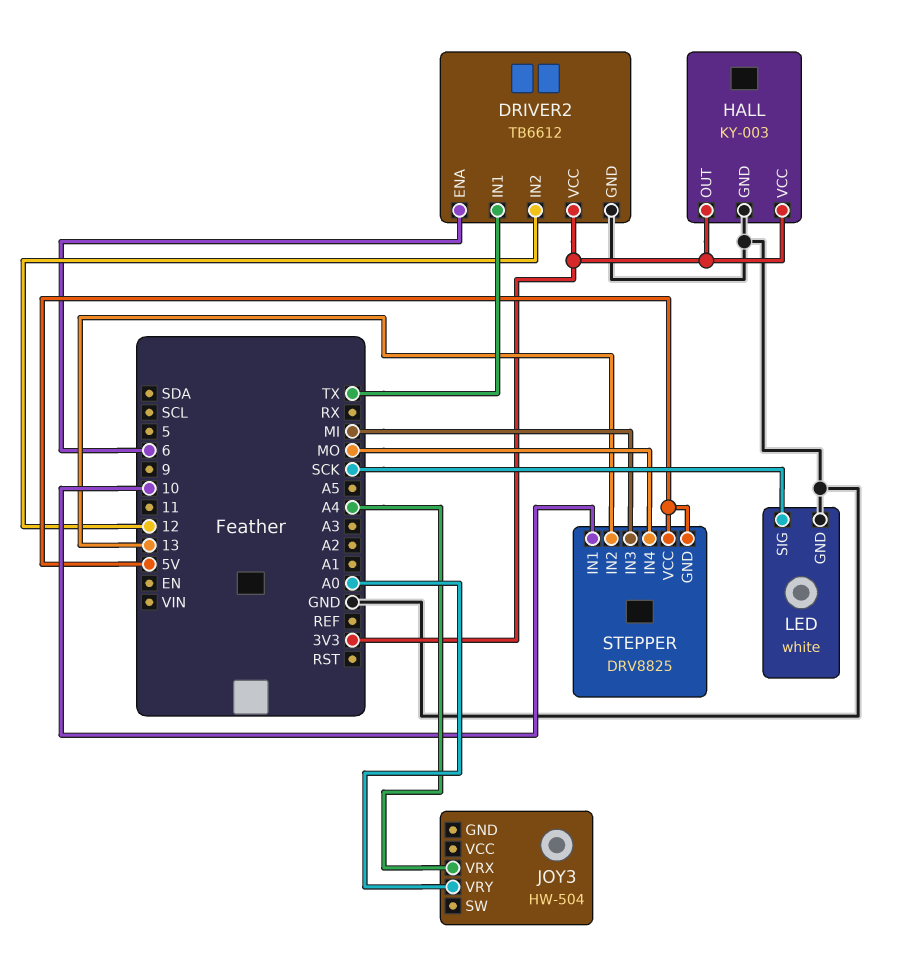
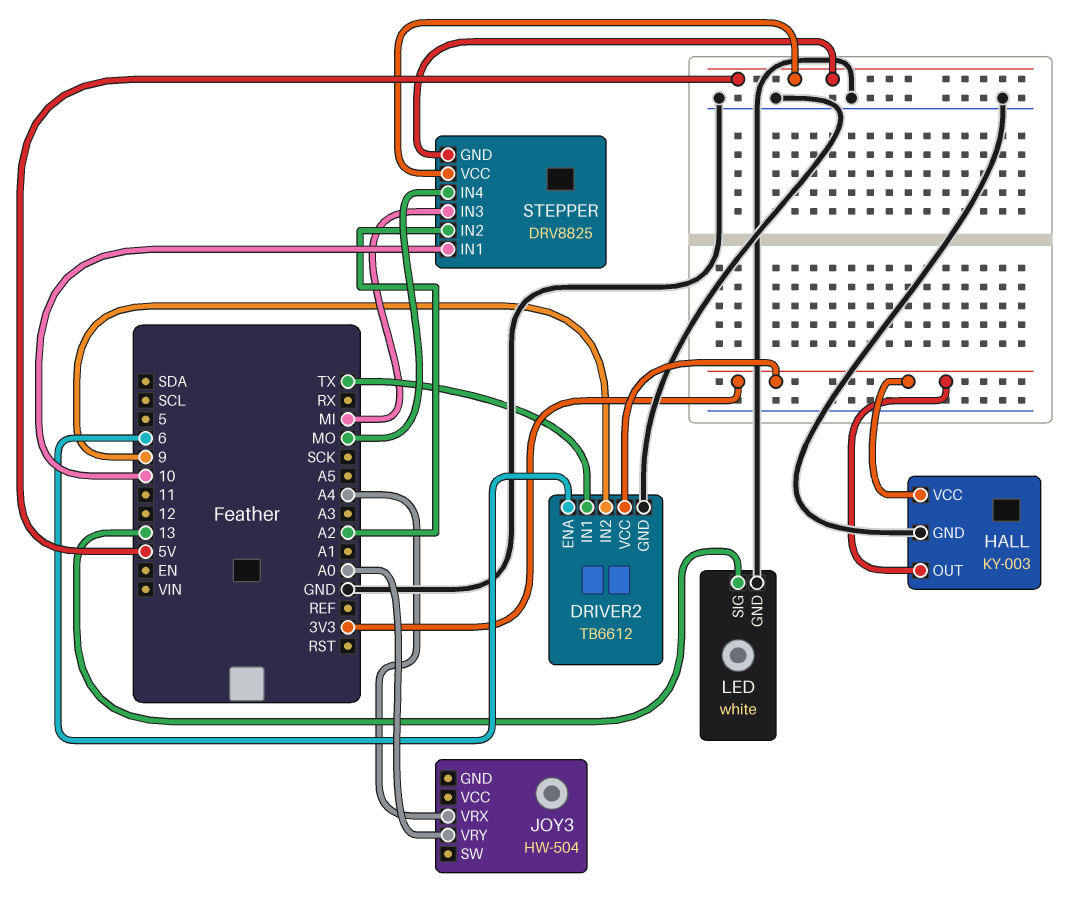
DRIVER2 pin IN2: 12 -> 9
LED pin SIG: SCK -> 13
STEPPER pin IN2: 13 -> A2

